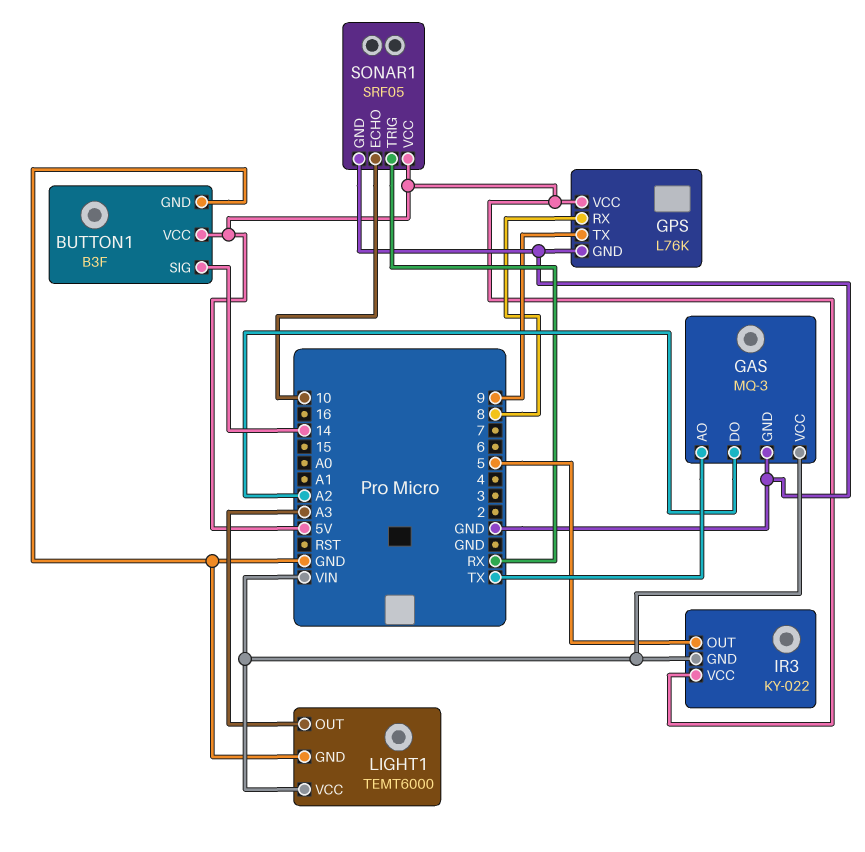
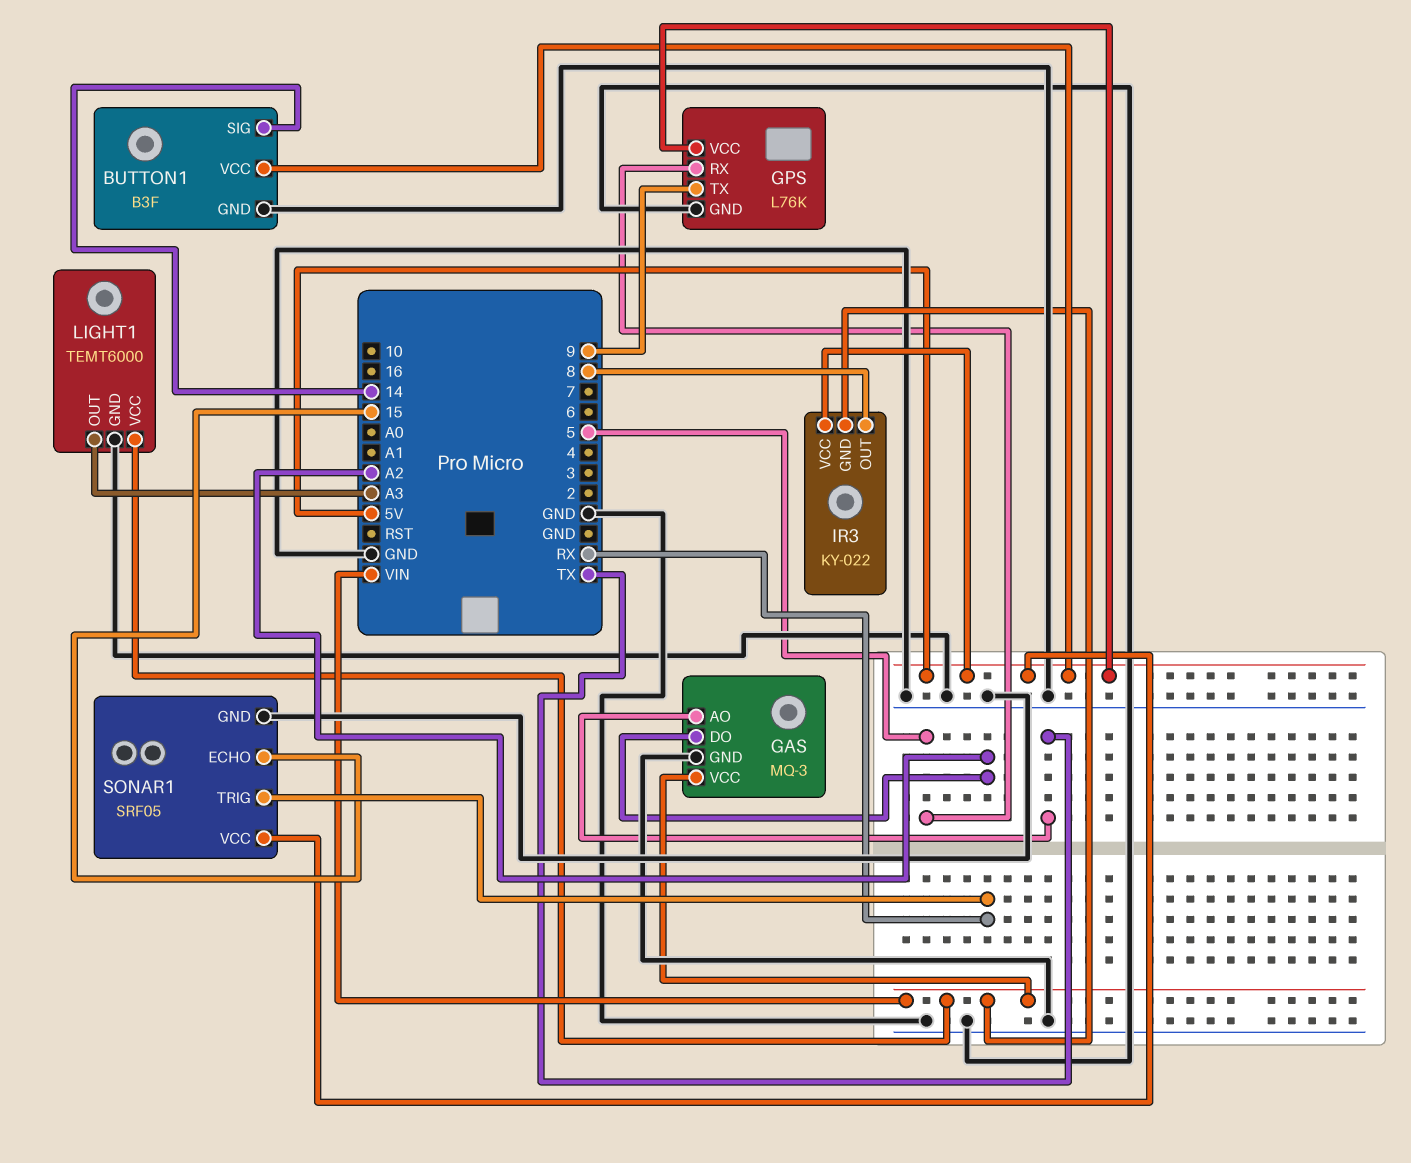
GPS pin RX: 8 -> 5
IR3 pin OUT: 5 -> 8
SONAR1 pin ECHO: 10 -> 15

